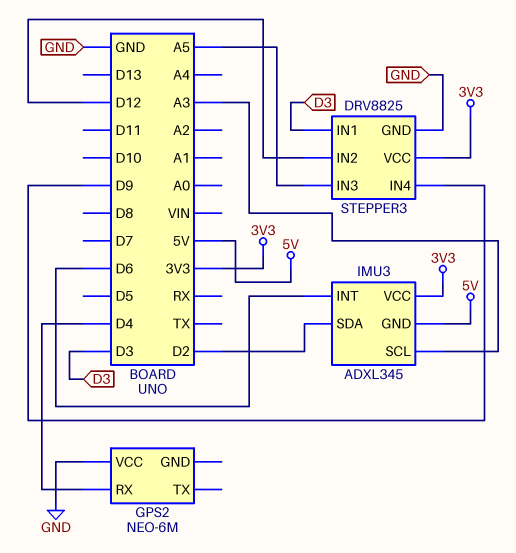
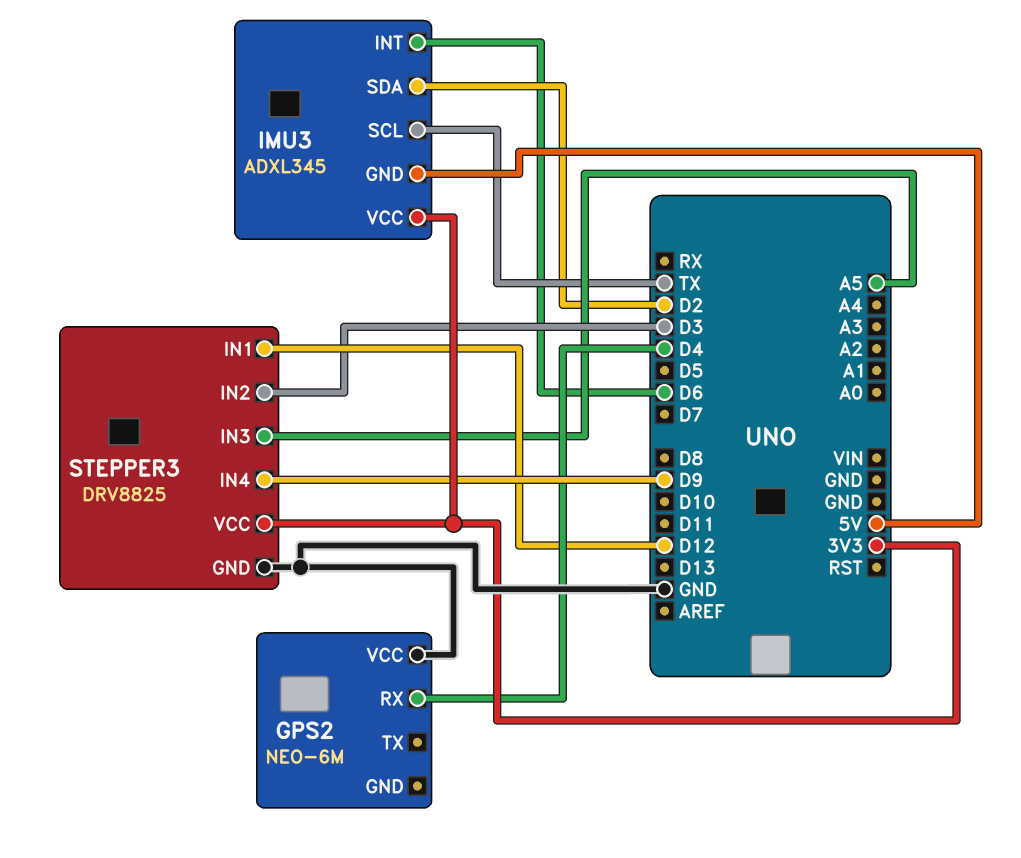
IMU3 pin SCL: A3 -> TX
STEPPER3 pin IN1: D3 -> D12
STEPPER3 pin IN2: D12 -> D3

